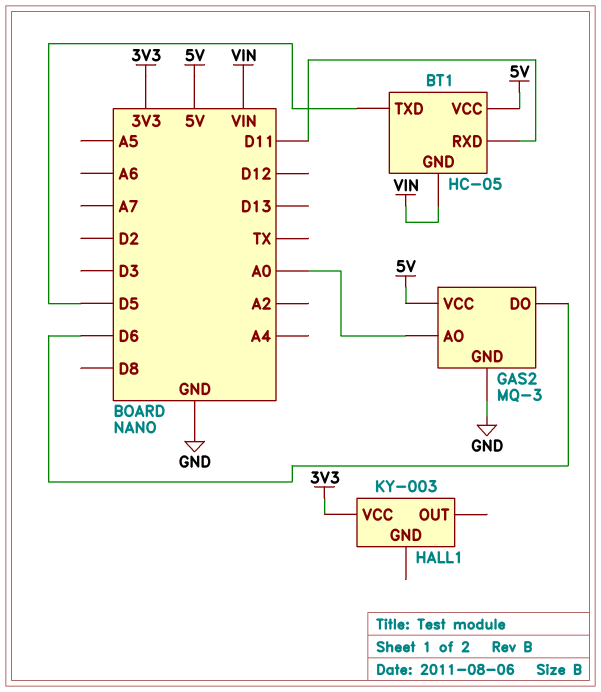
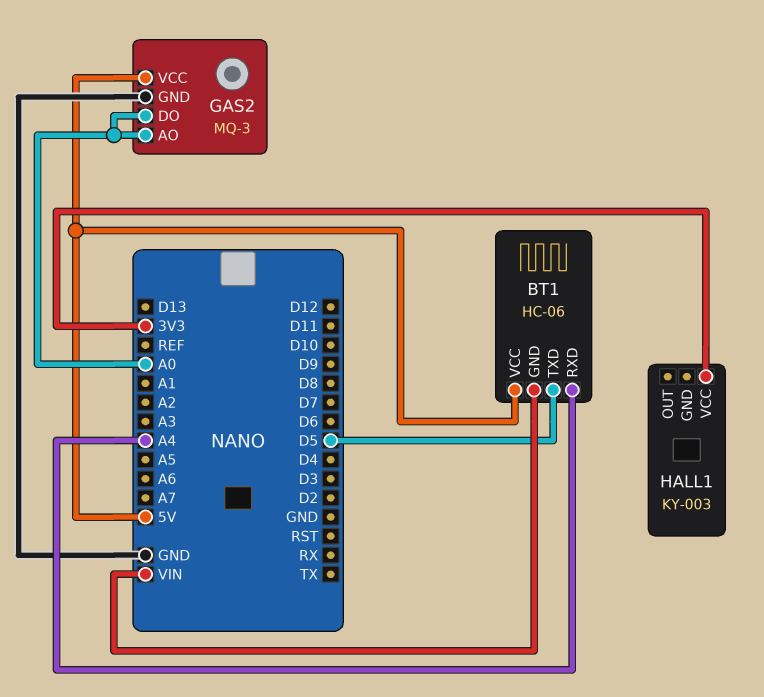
BT1: HC-05 -> HC-06
BT1 pin RXD: D11 -> A4
GAS2 pin DO: D6 -> A0

